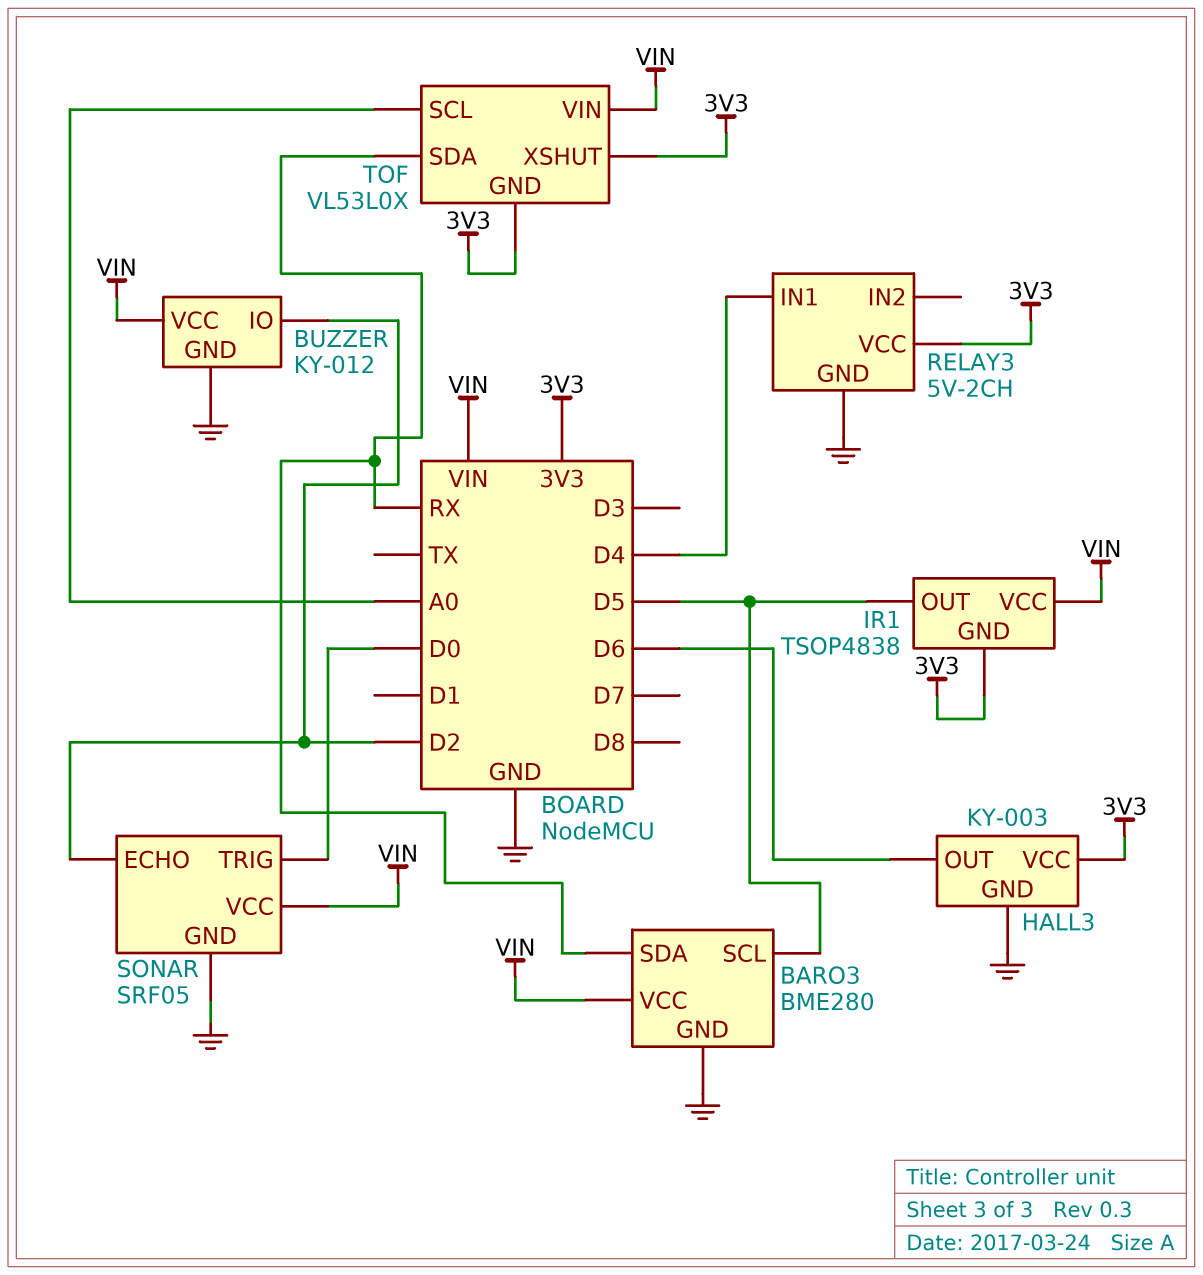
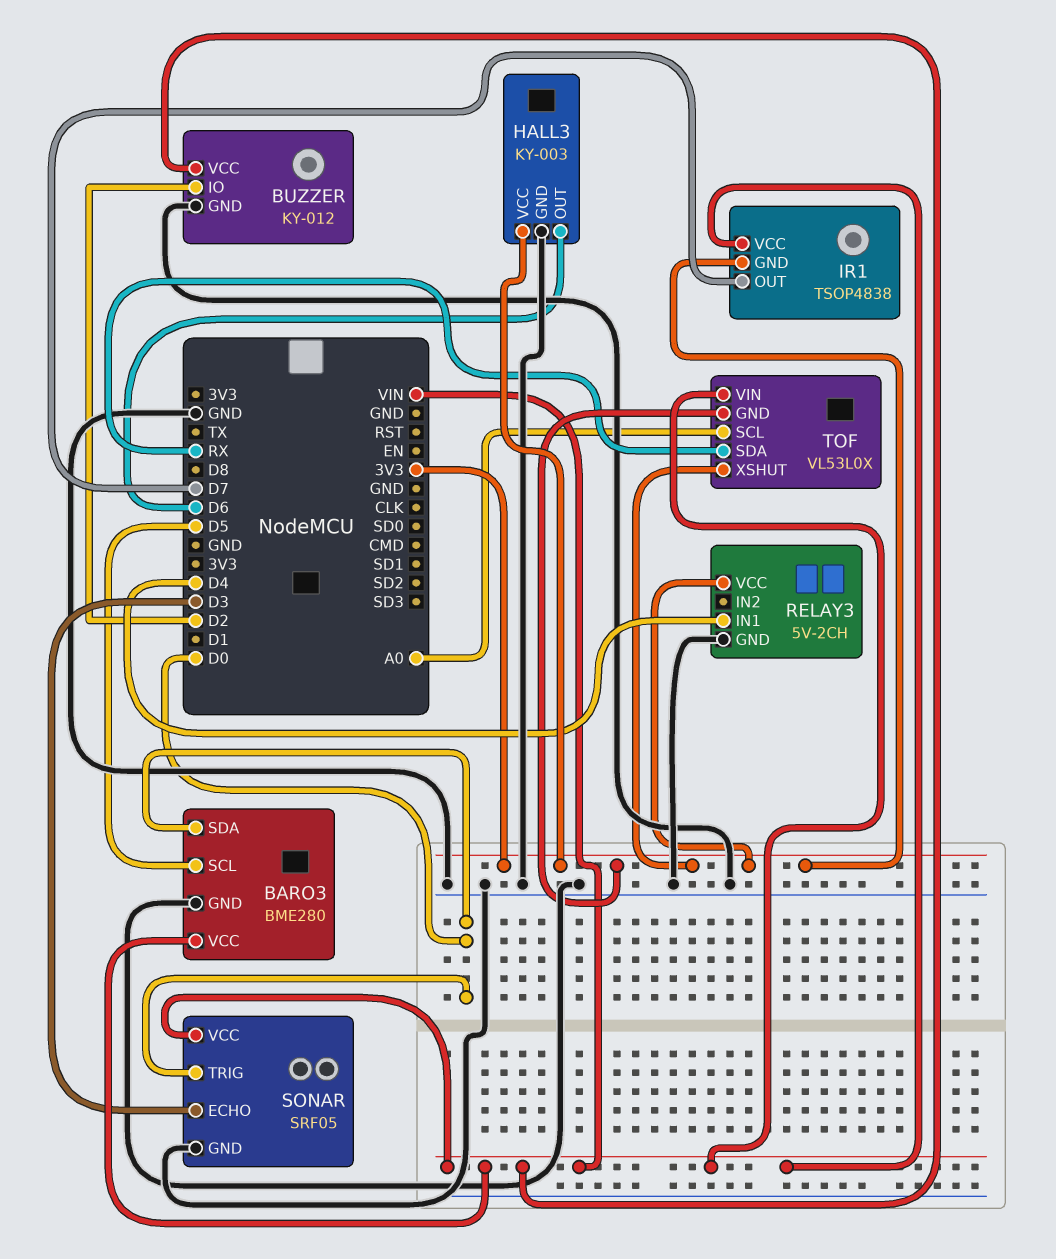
BARO3 pin SDA: RX -> D0
IR1 pin OUT: D5 -> D7
SONAR pin ECHO: D2 -> D3

